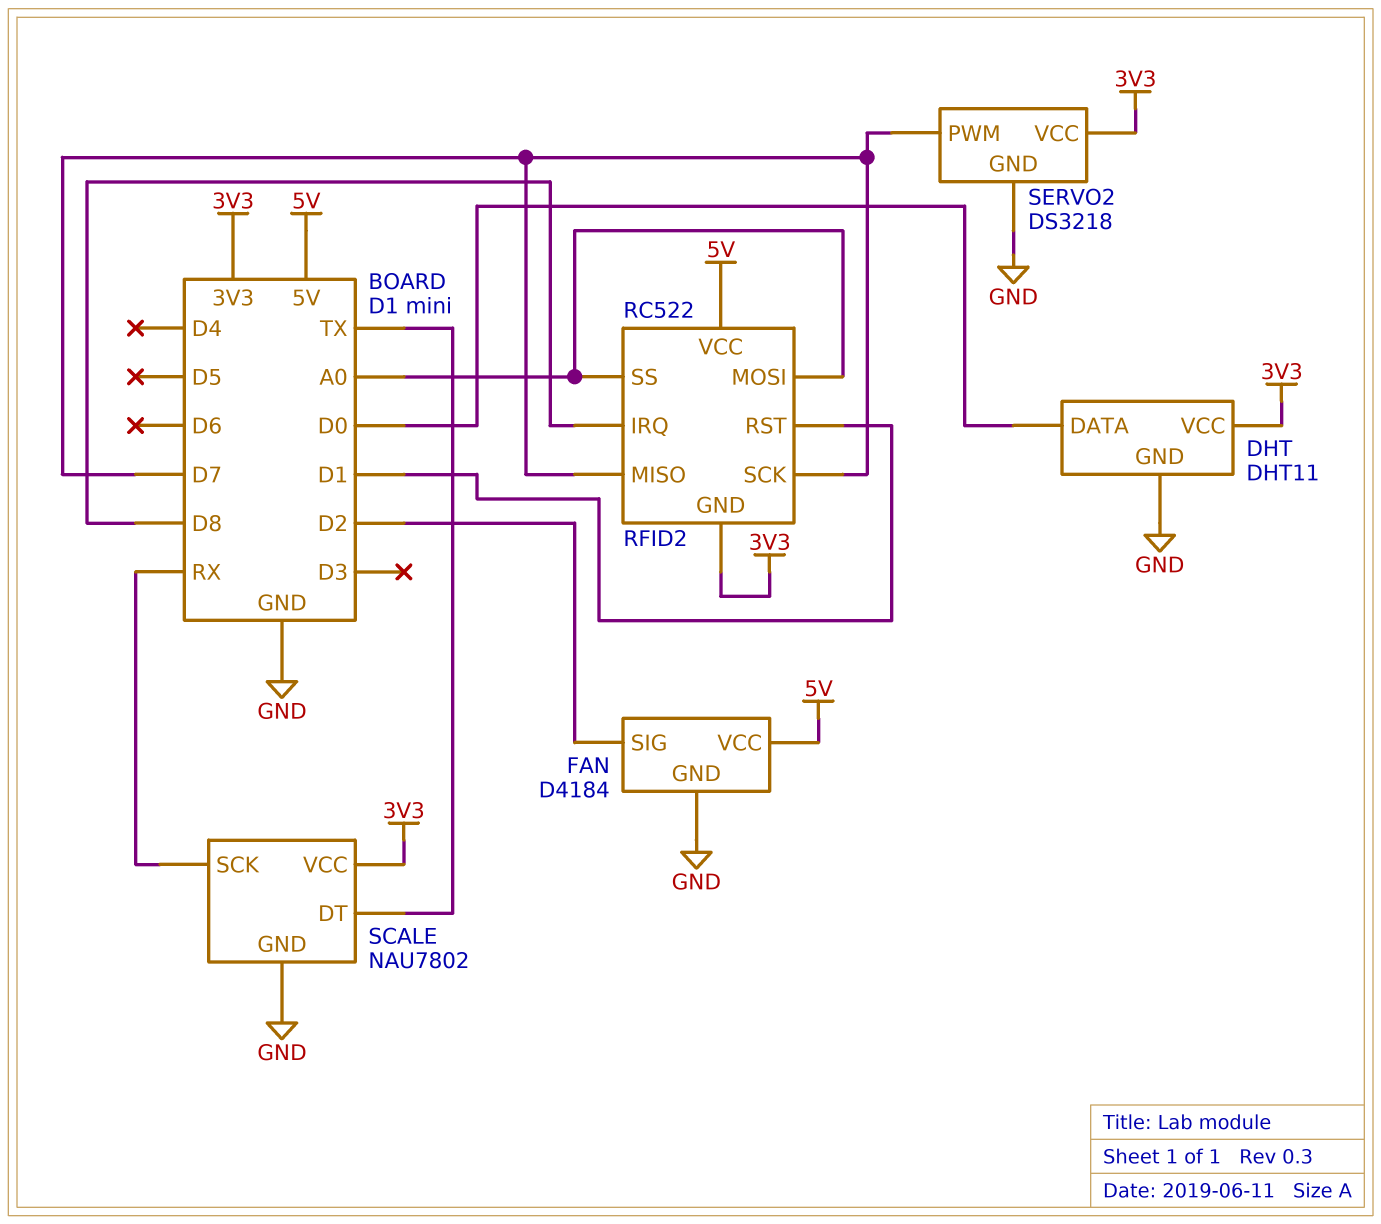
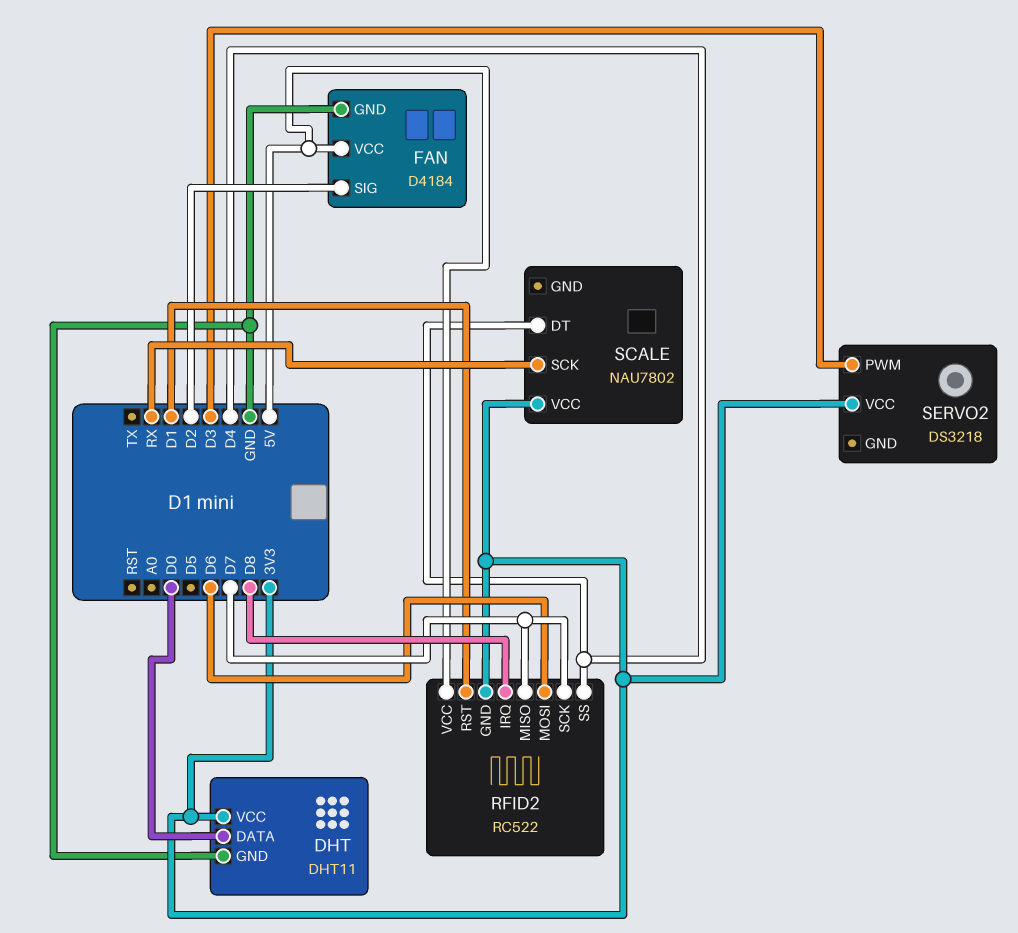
RFID2 pin MOSI: A0 -> D6
RFID2 pin SS: A0 -> D4
SCALE pin DT: TX -> D4
SCALE pin GND: GND -> none
SERVO2 pin GND: GND -> none
SERVO2 pin PWM: D7 -> D3

